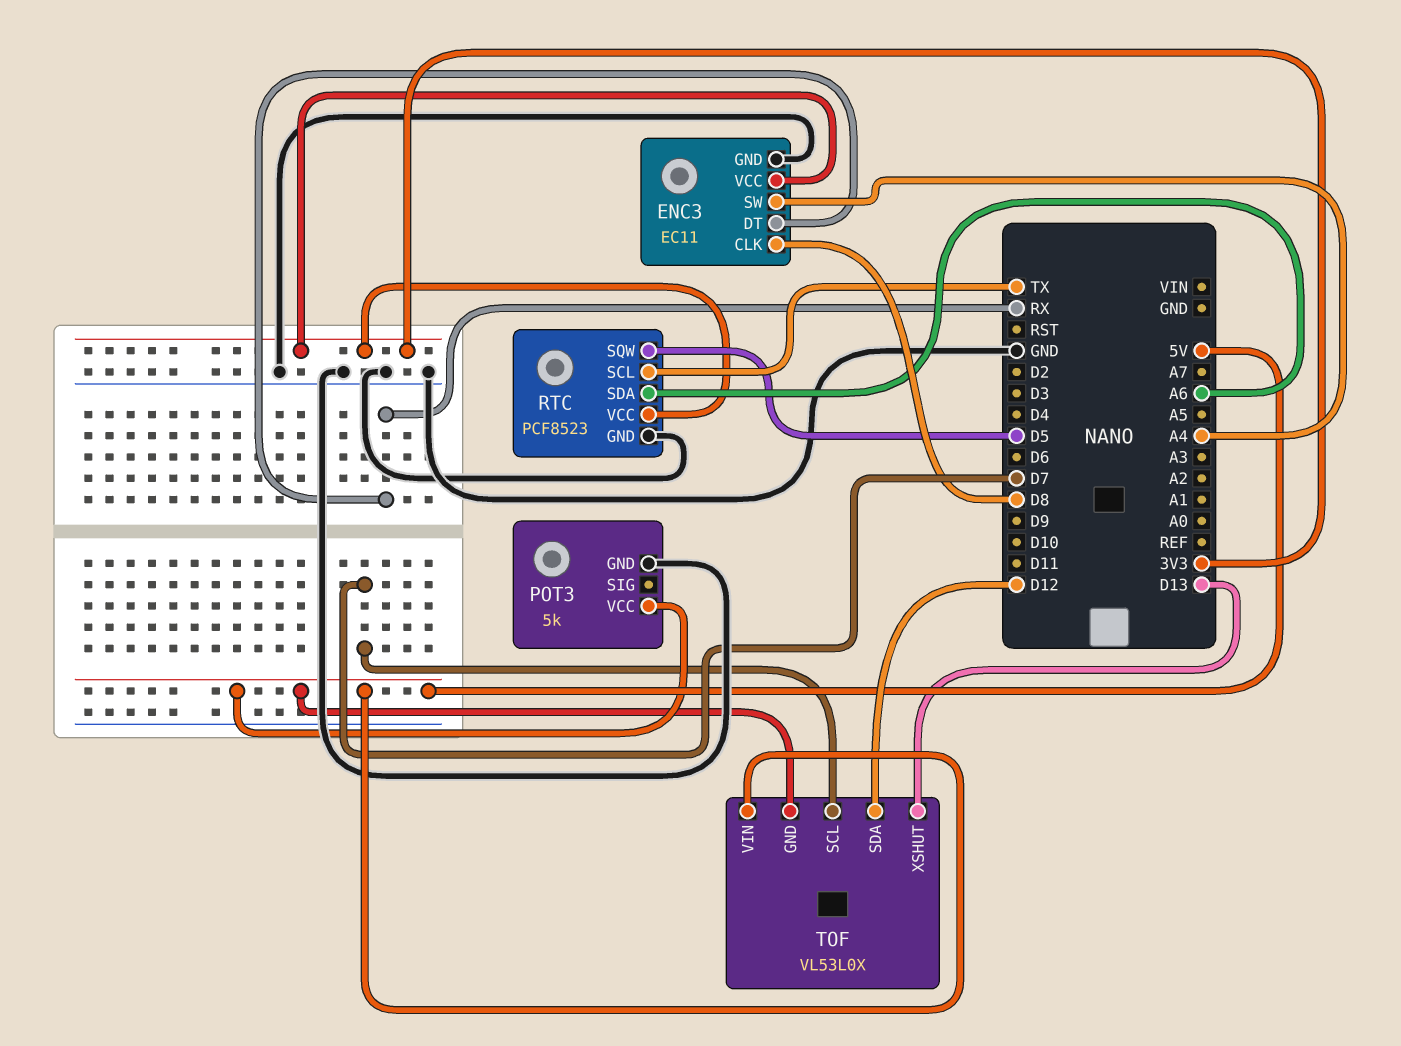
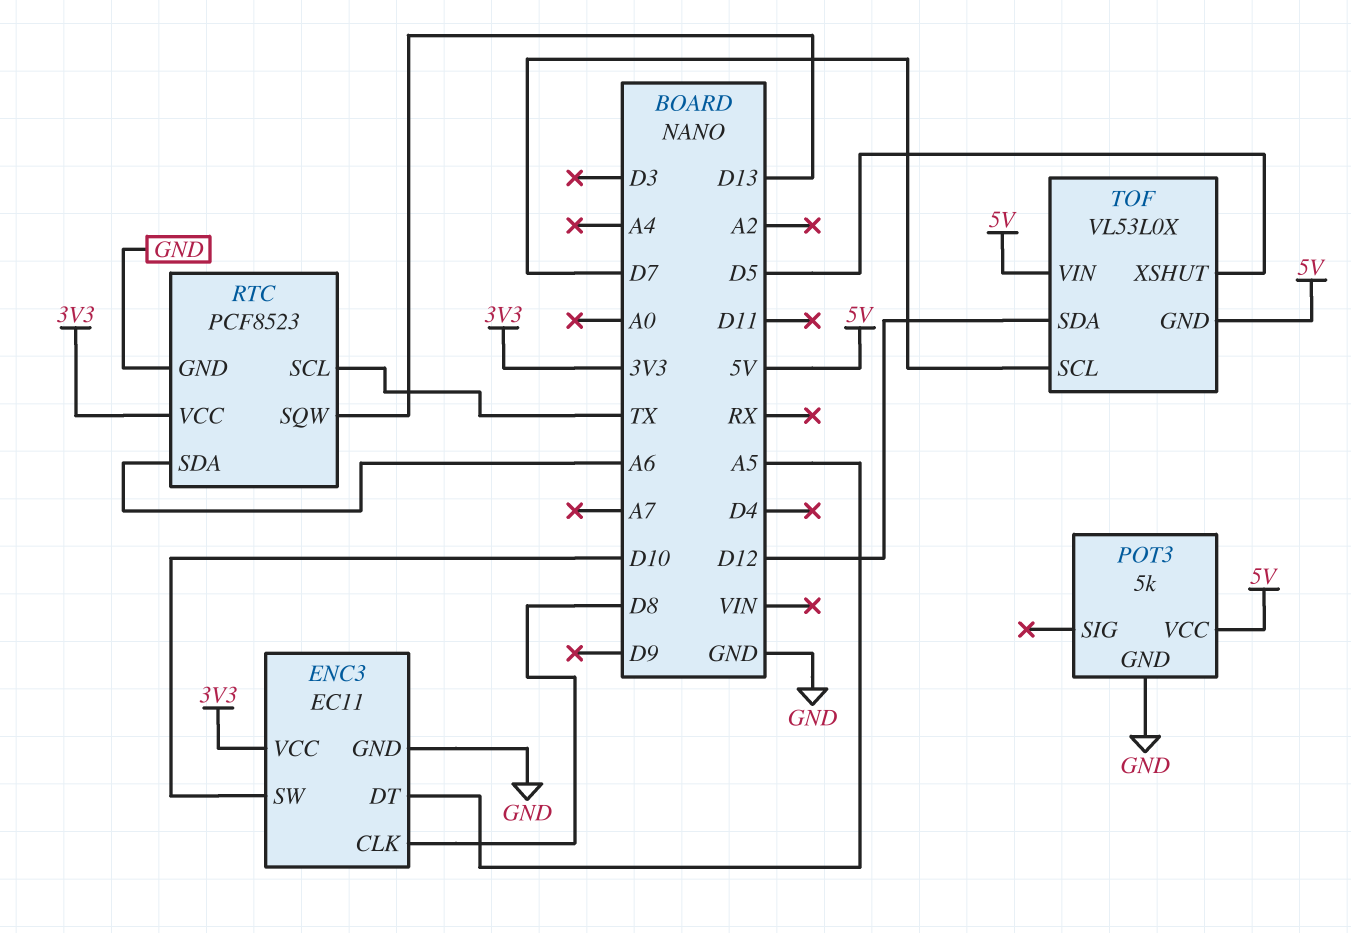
ENC3 pin DT: RX -> A5
ENC3 pin SW: A4 -> D10
RTC pin SQW: D5 -> D13
TOF pin XSHUT: D13 -> D5

